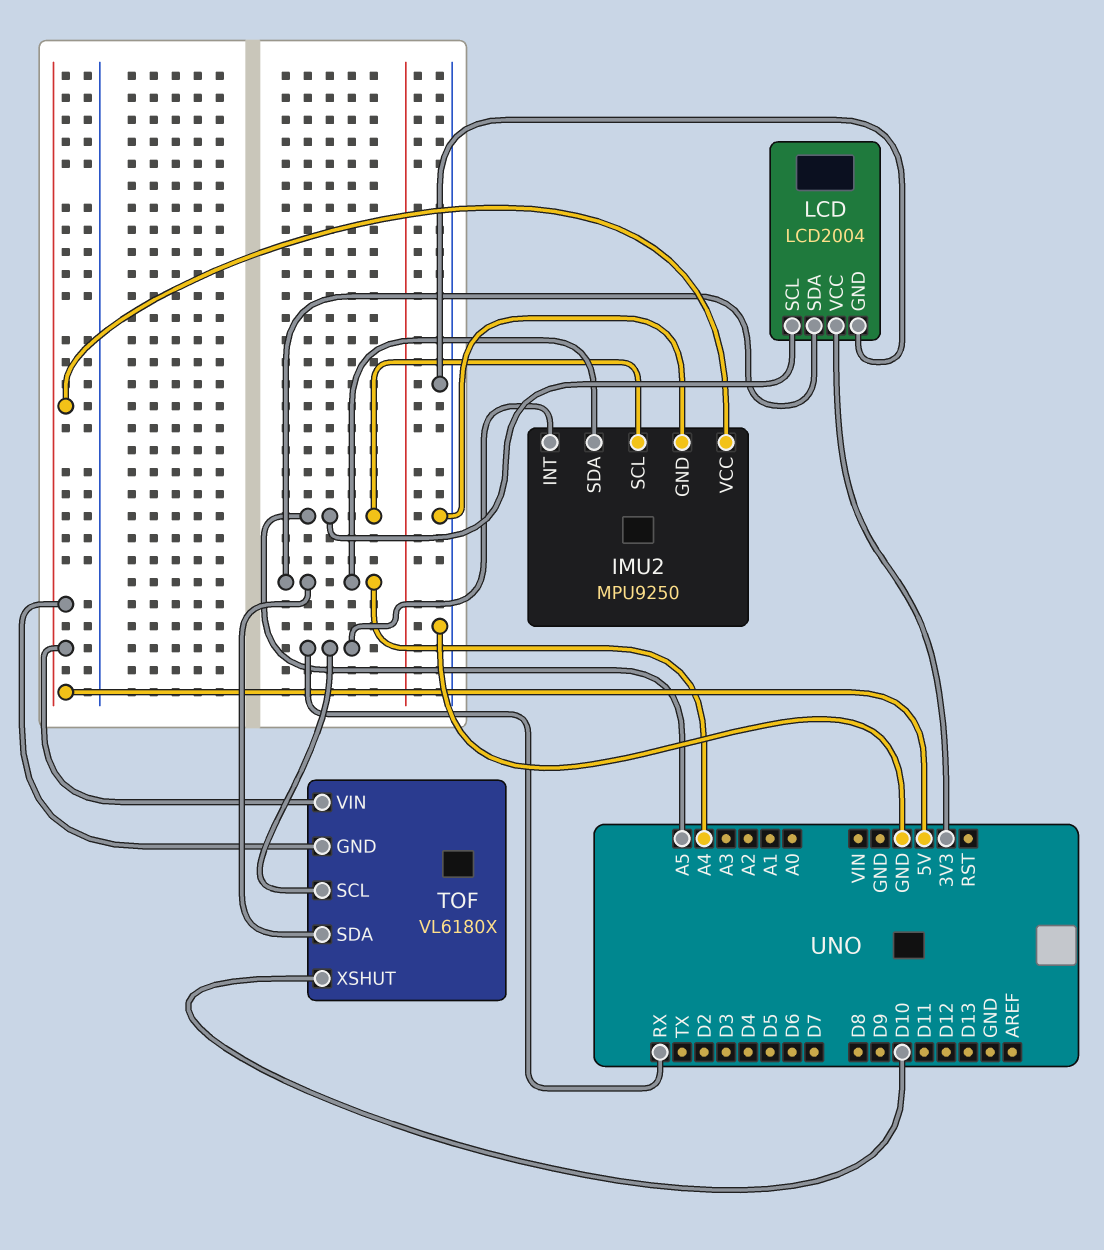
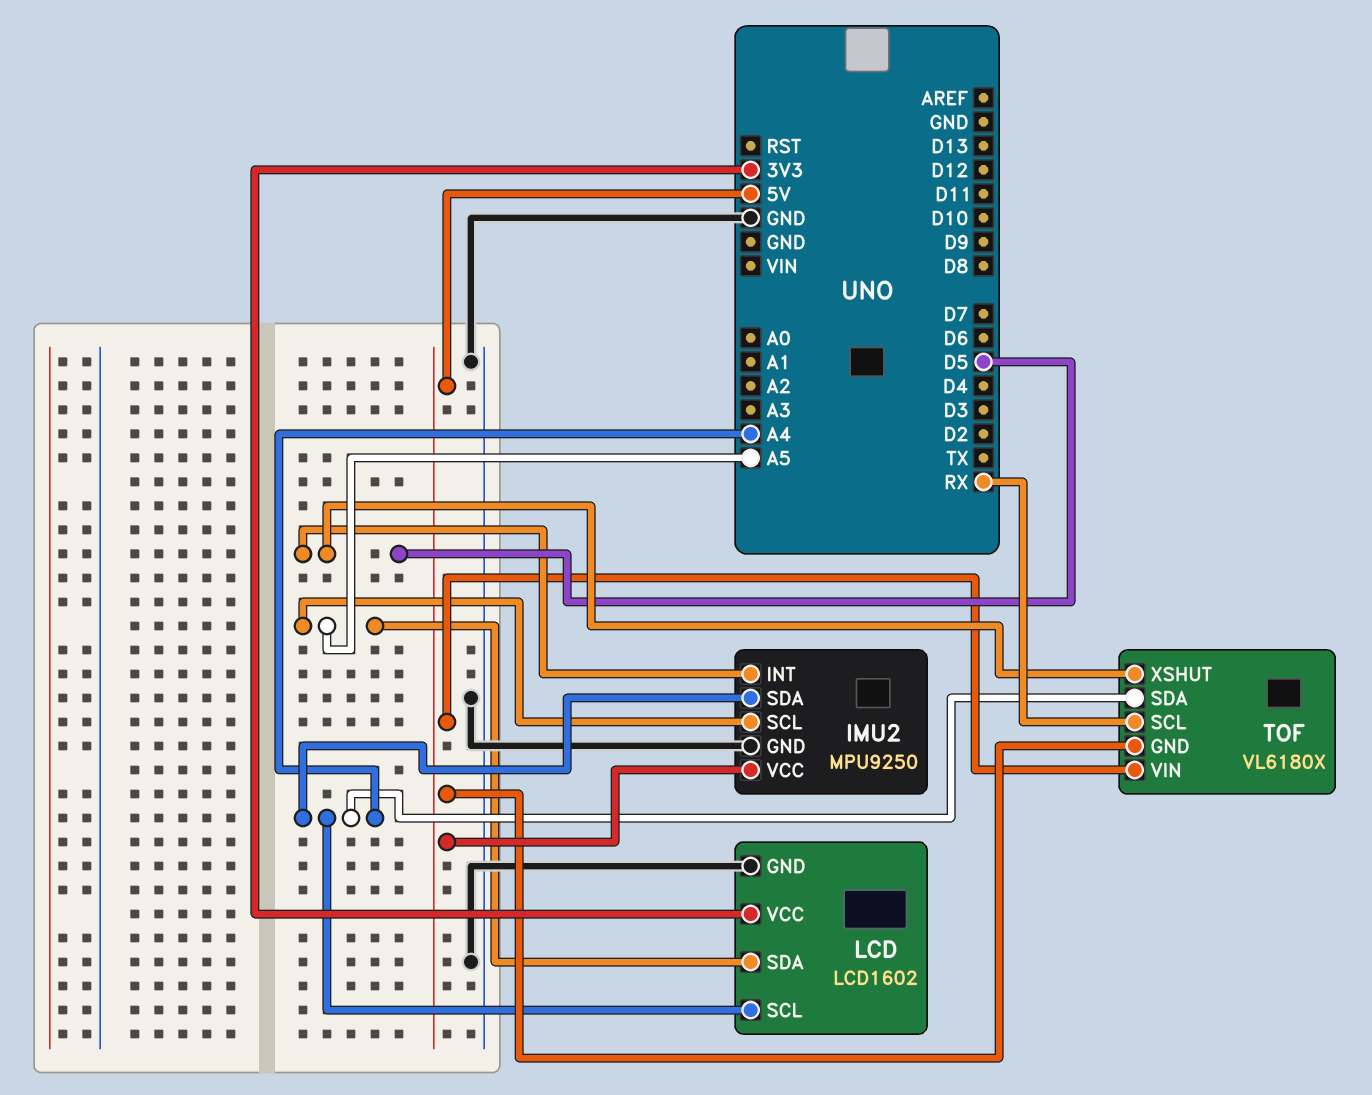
IMU2 pin INT: RX -> D5
LCD: LCD2004 -> LCD1602
LCD pin SCL: A5 -> A4
LCD pin SDA: A4 -> A5
TOF pin XSHUT: D10 -> D5

